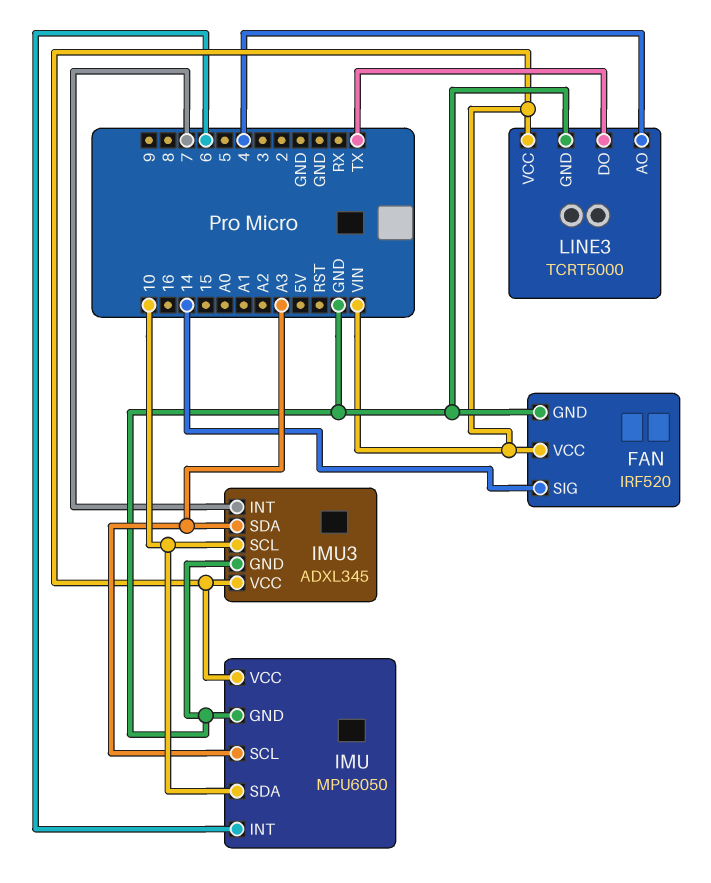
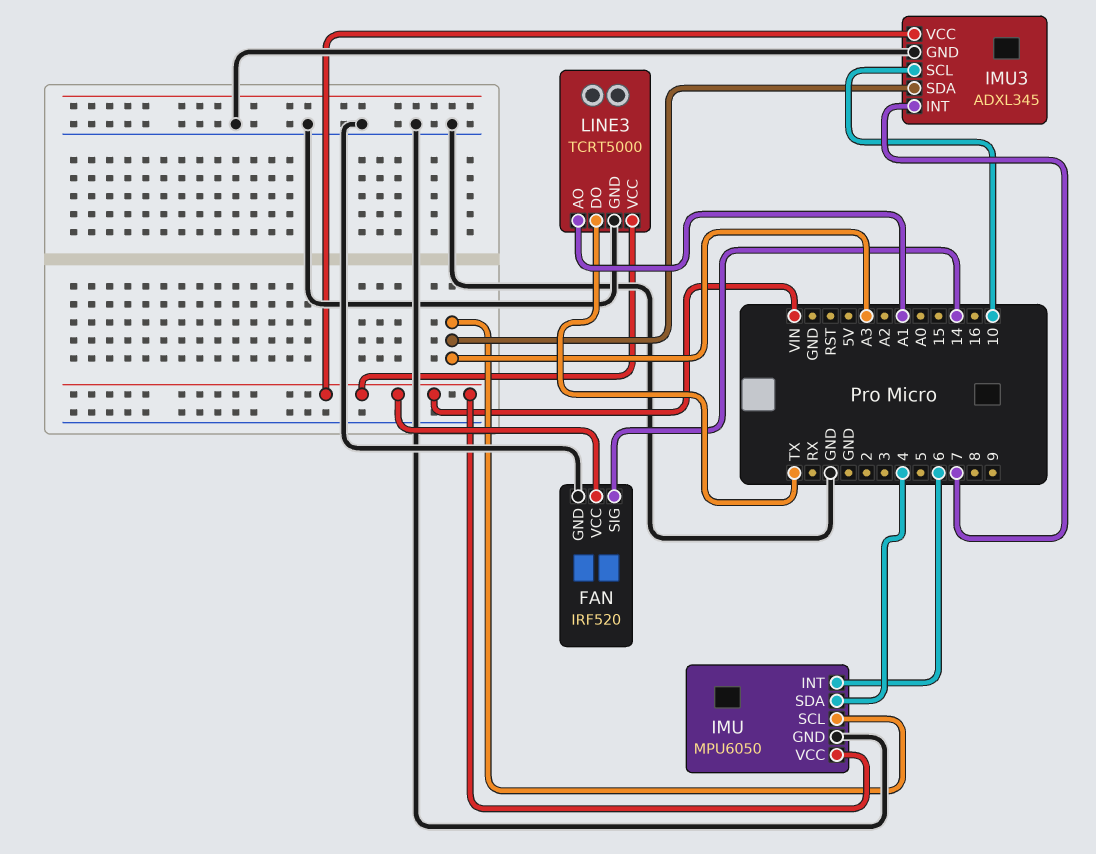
IMU pin SDA: 10 -> 4
LINE3 pin AO: 4 -> A1

